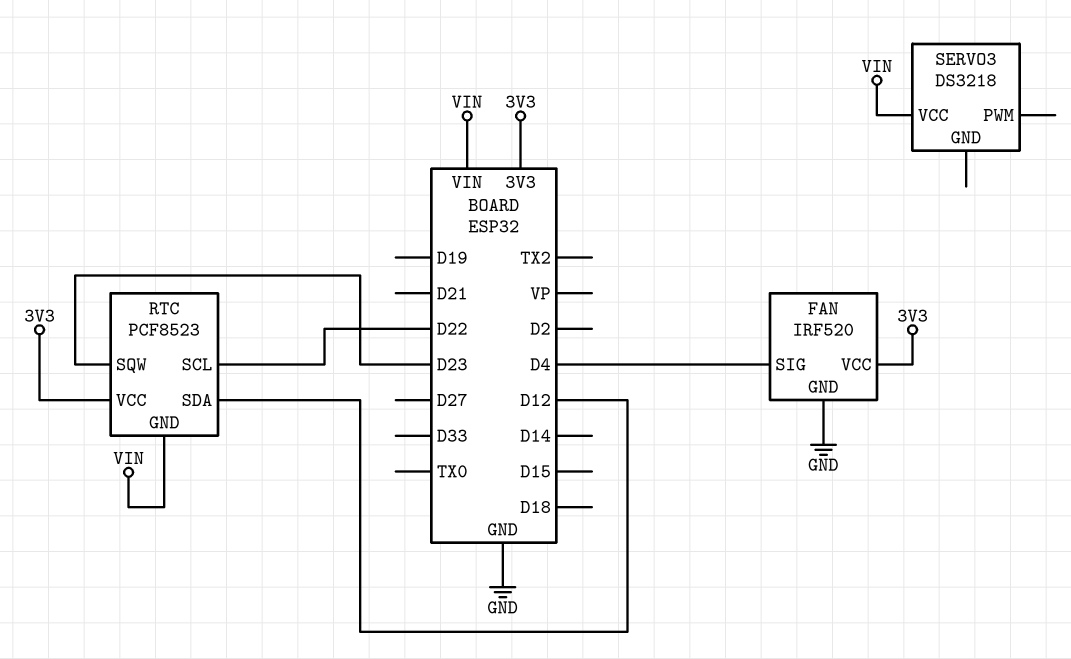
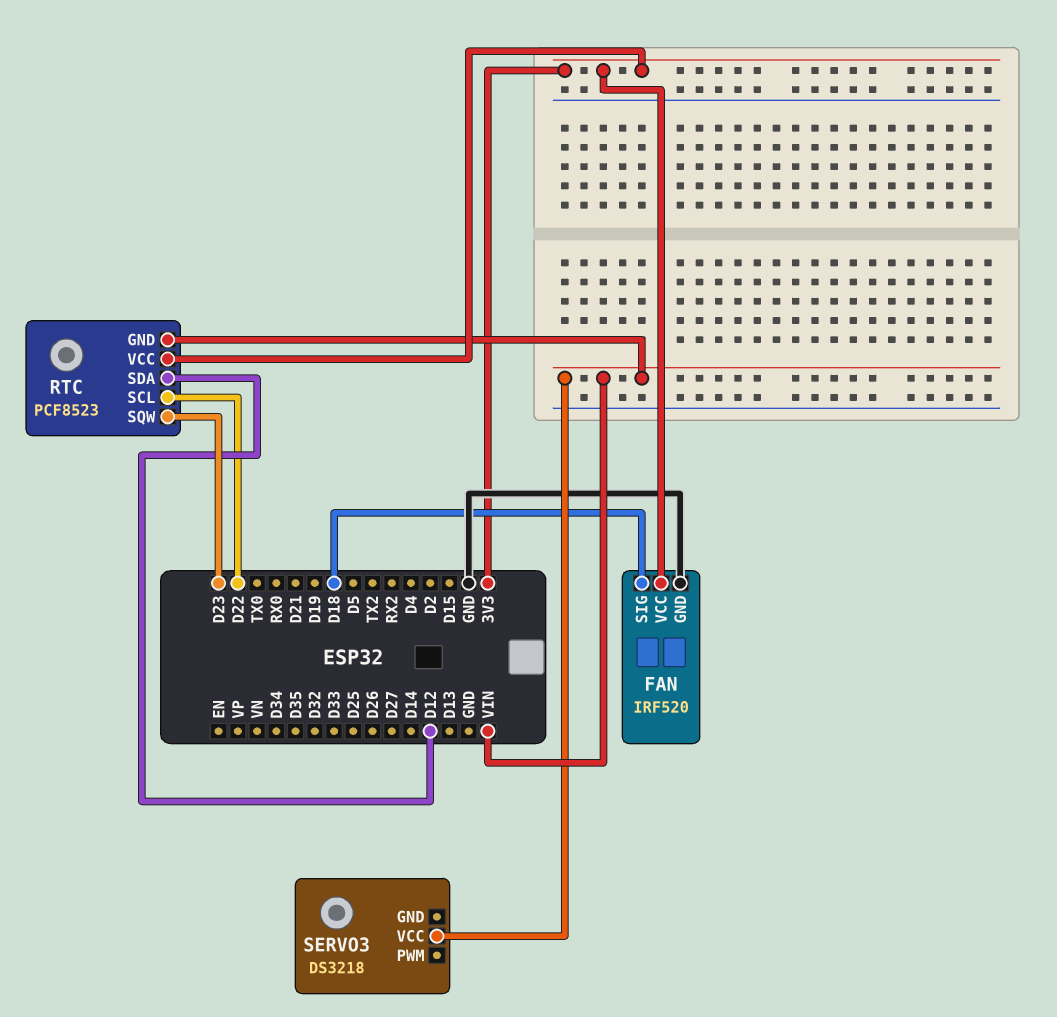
FAN pin SIG: D4 -> D18

